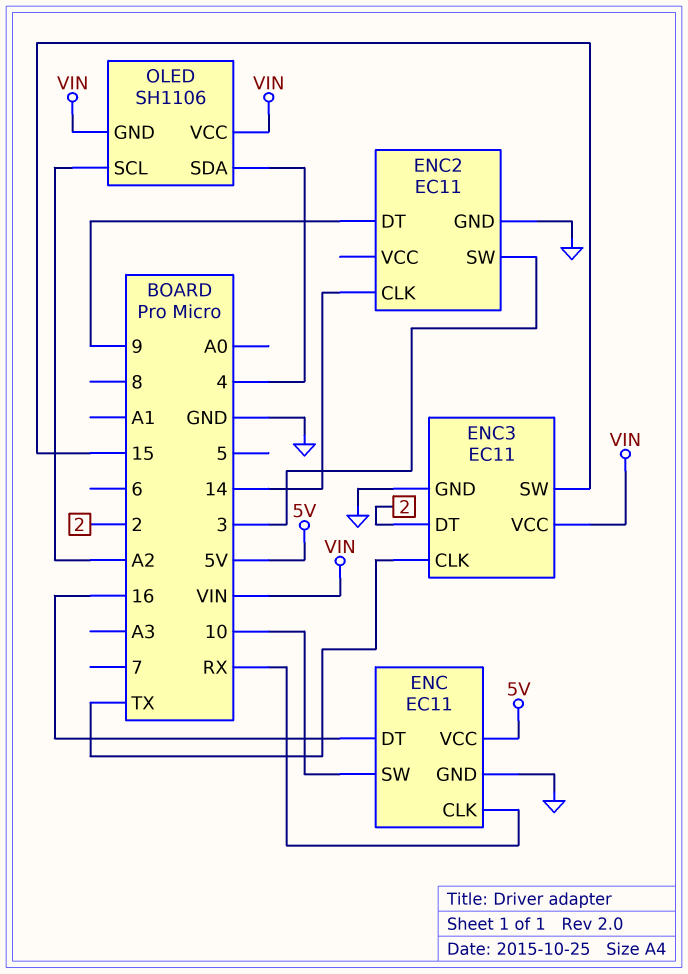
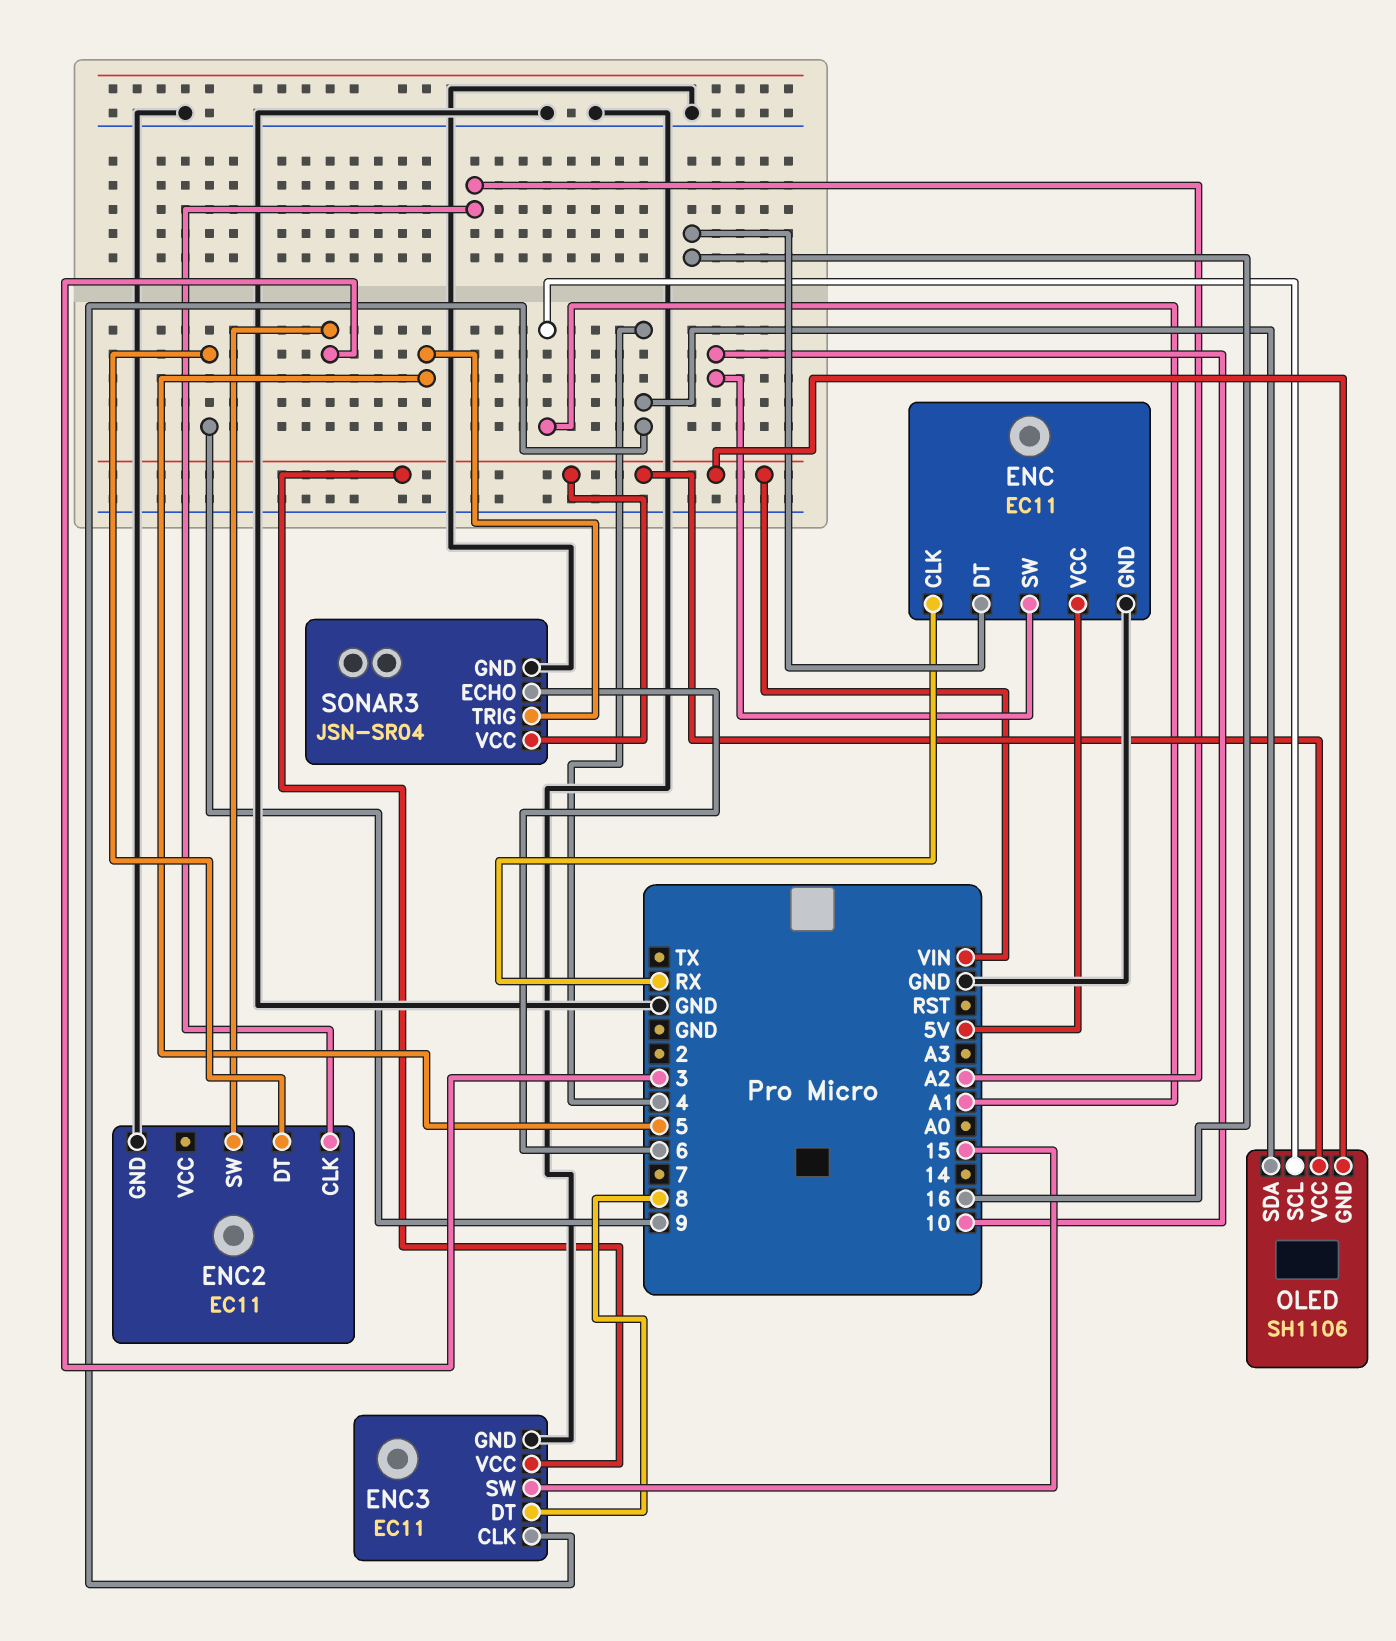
ENC2 pin CLK: 14 -> A2
ENC3 pin CLK: TX -> 4
ENC3 pin DT: 2 -> 8
OLED pin SCL: A2 -> A1
SONAR3: none -> JSN-SR04
SONAR3 pin ECHO: none -> 6
SONAR3 pin GND: none -> GND
SONAR3 pin TRIG: none -> 5
SONAR3 pin VCC: none -> VIN

